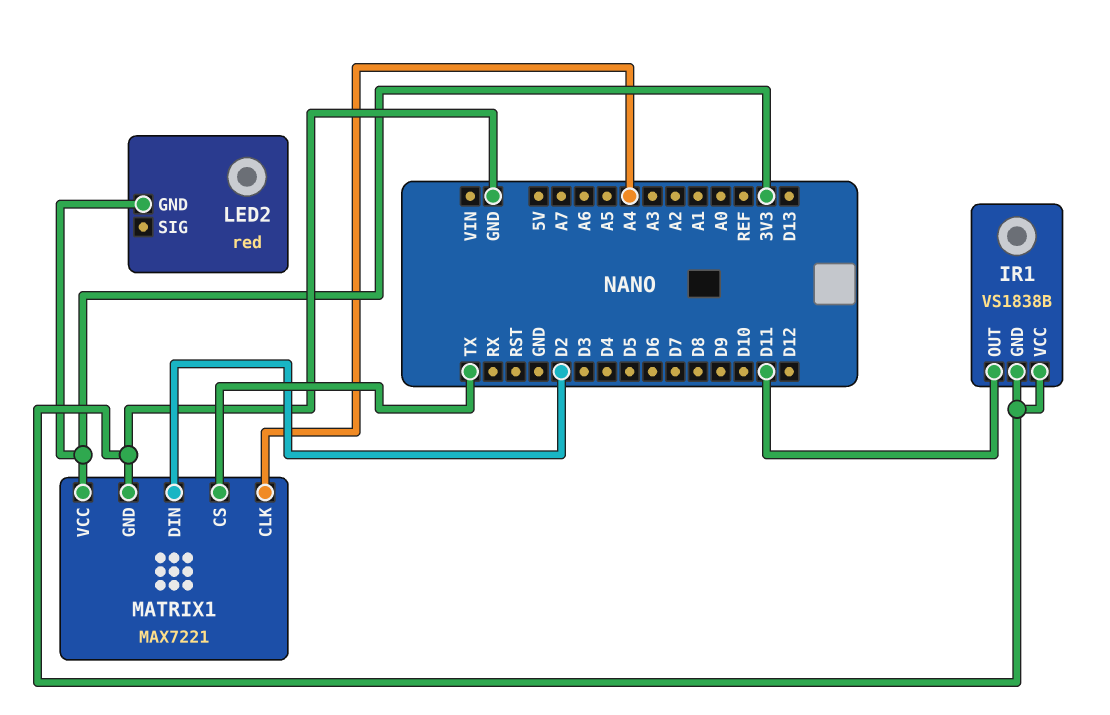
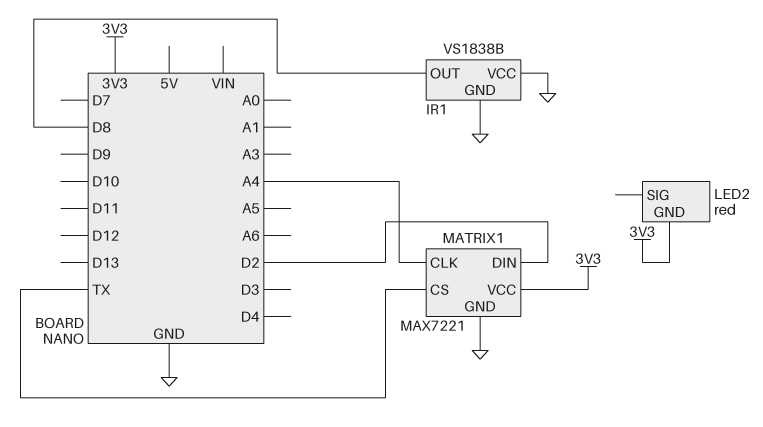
IR1 pin OUT: D11 -> D8

